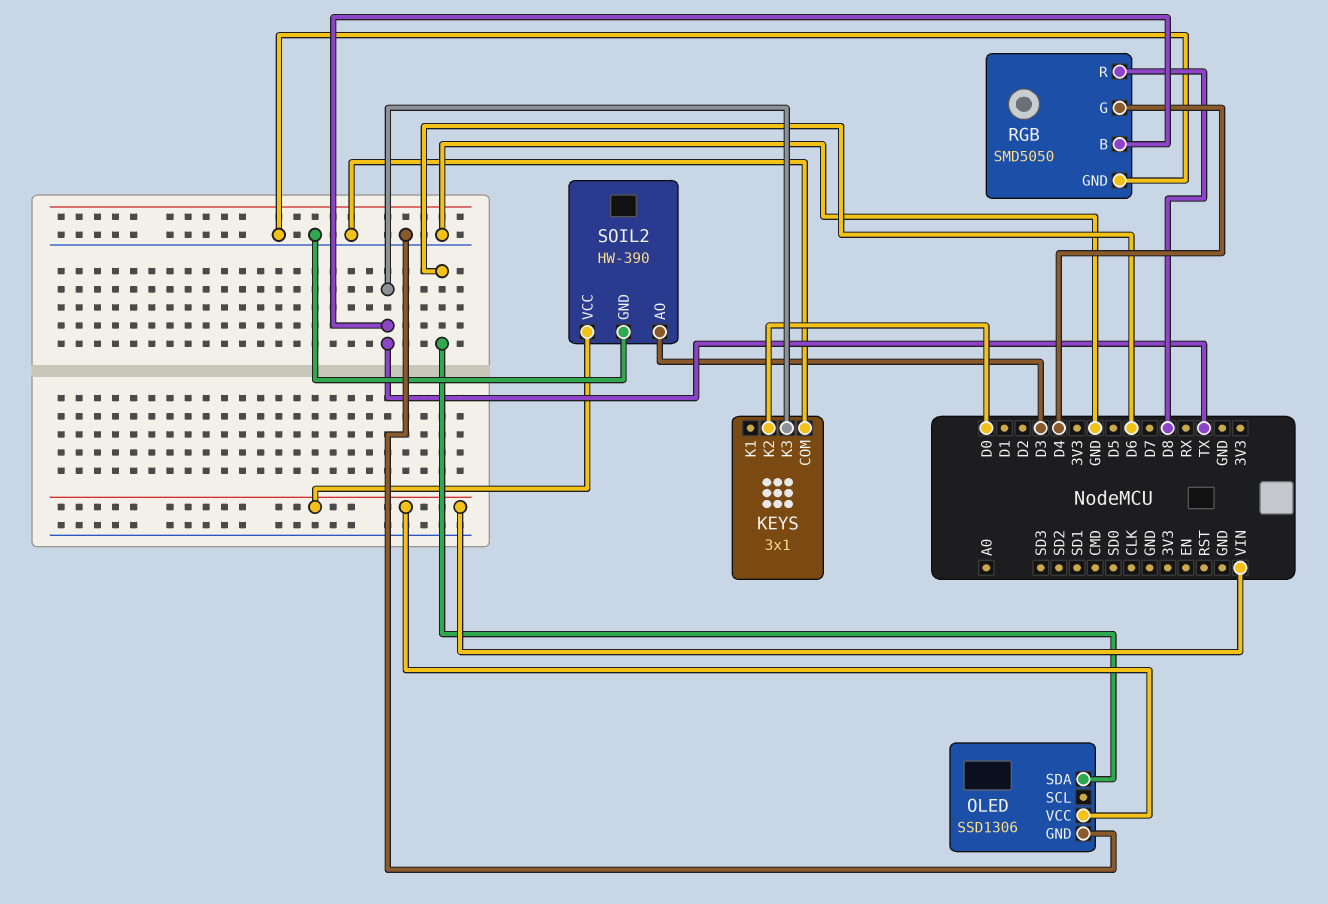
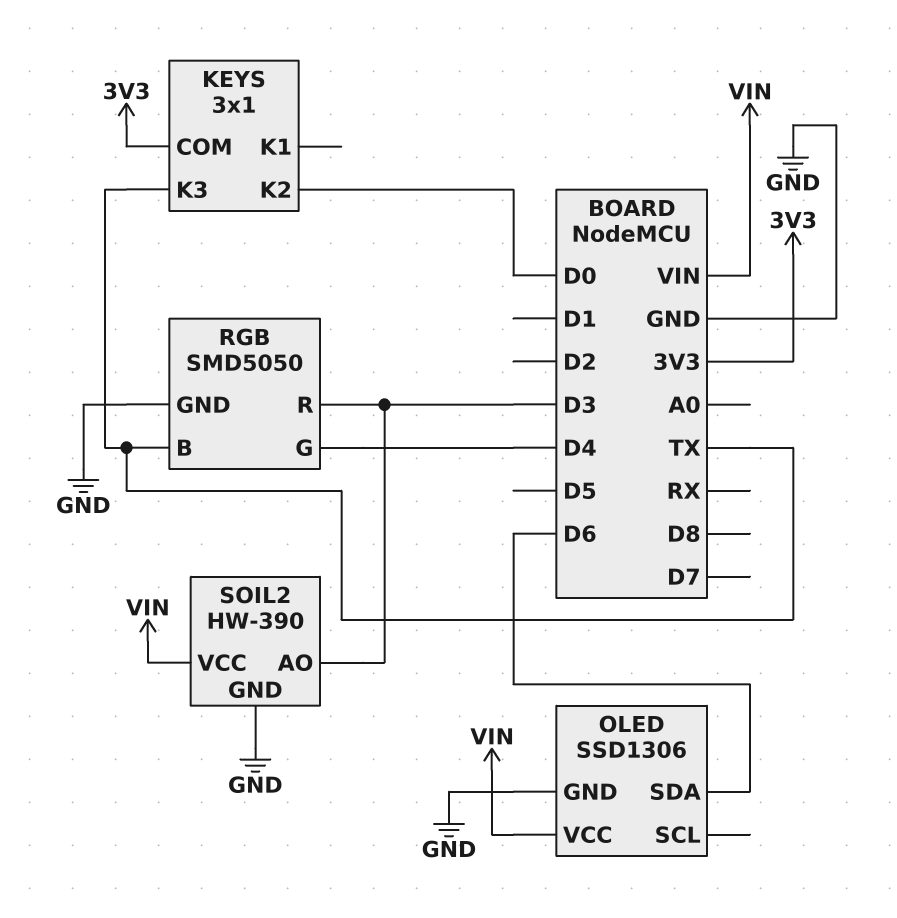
KEYS pin COM: GND -> 3V3
RGB pin R: D8 -> D3

